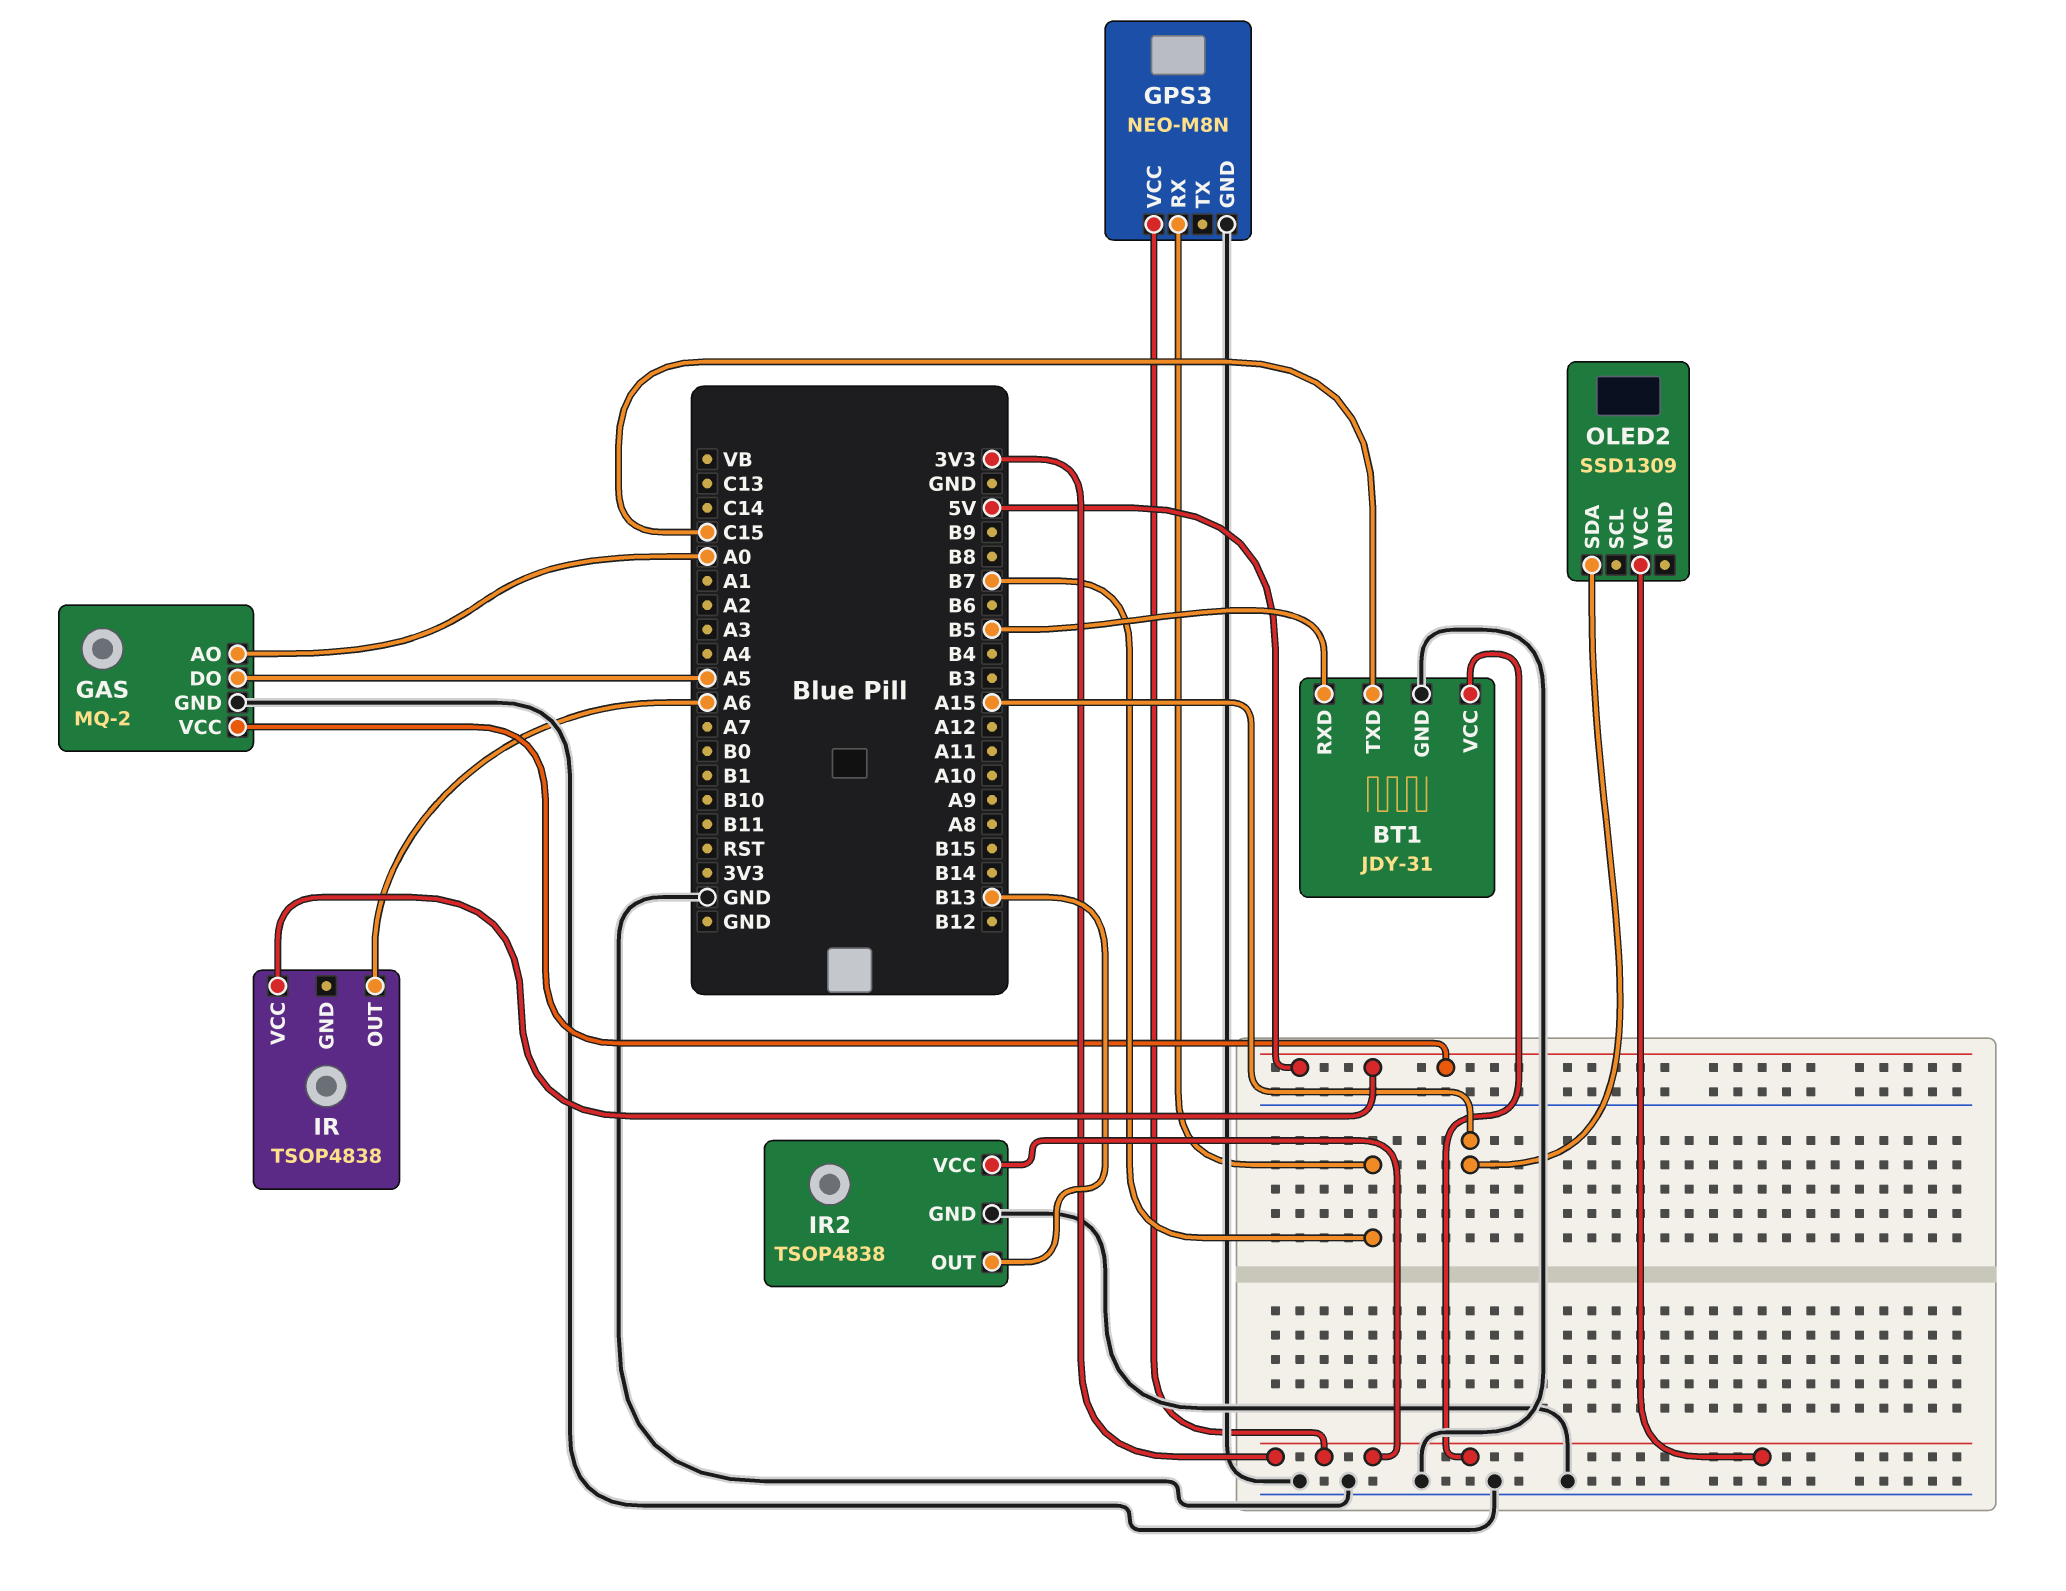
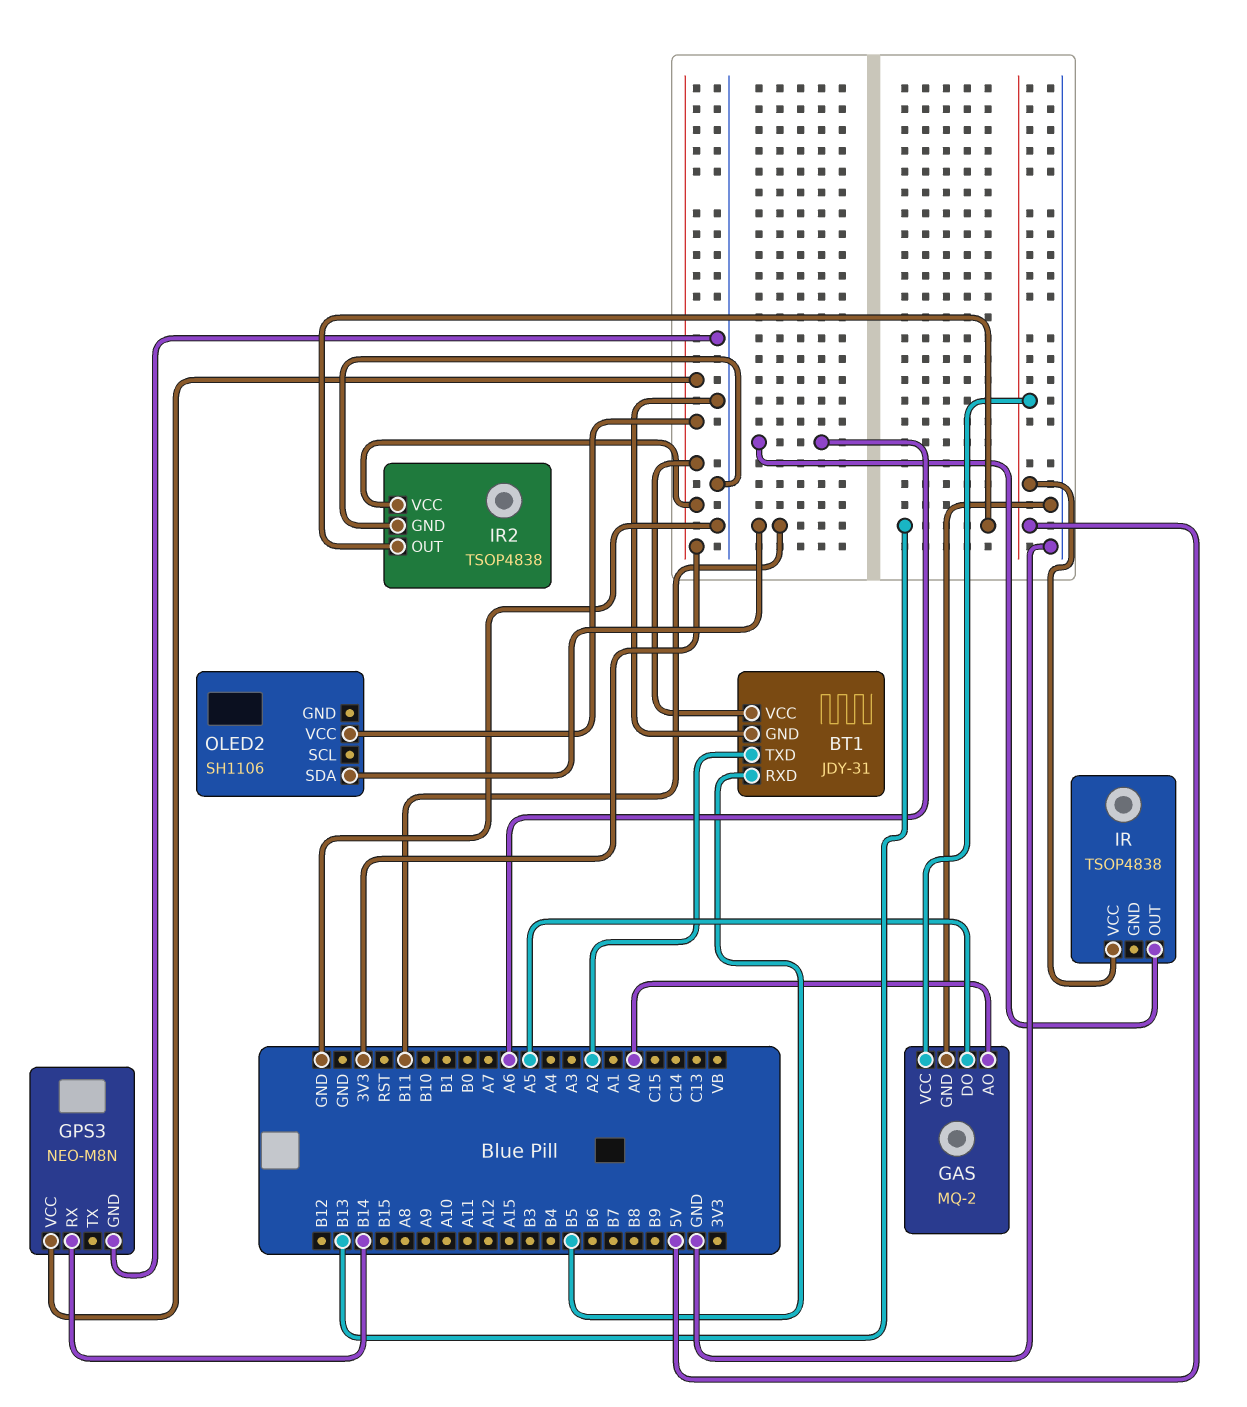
BT1 pin TXD: C15 -> A2
GPS3 pin RX: B7 -> B14
OLED2: SSD1309 -> SH1106
OLED2 pin SDA: A15 -> B11

